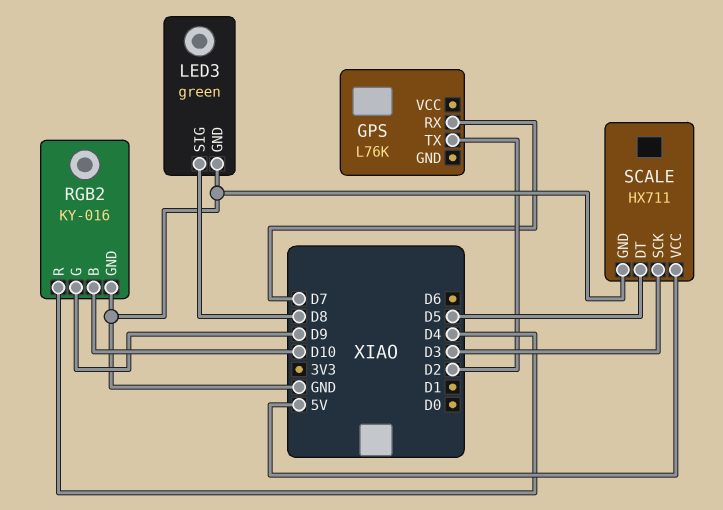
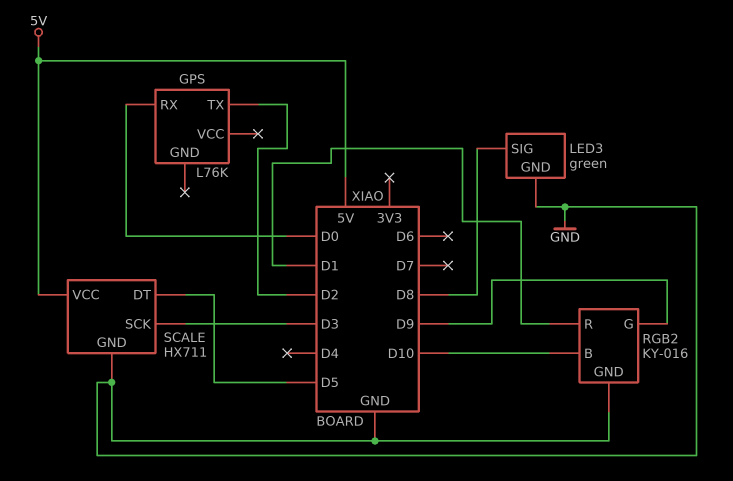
GPS pin RX: D7 -> D0
RGB2 pin R: D4 -> D1

